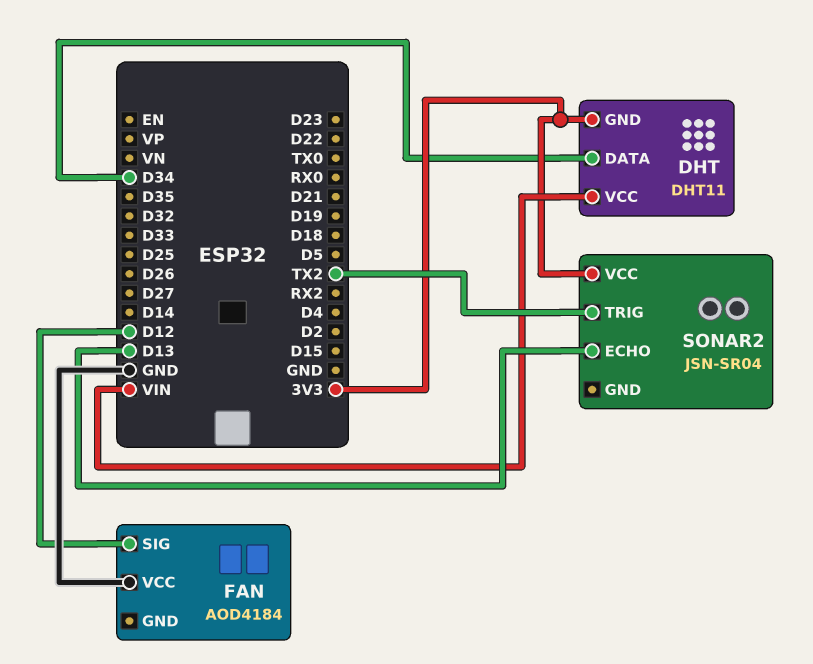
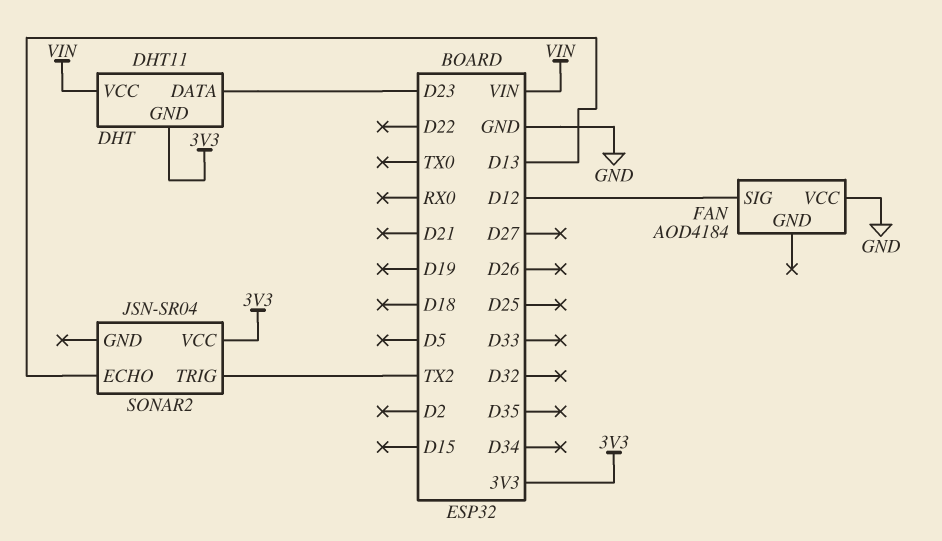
DHT pin DATA: D34 -> D23

